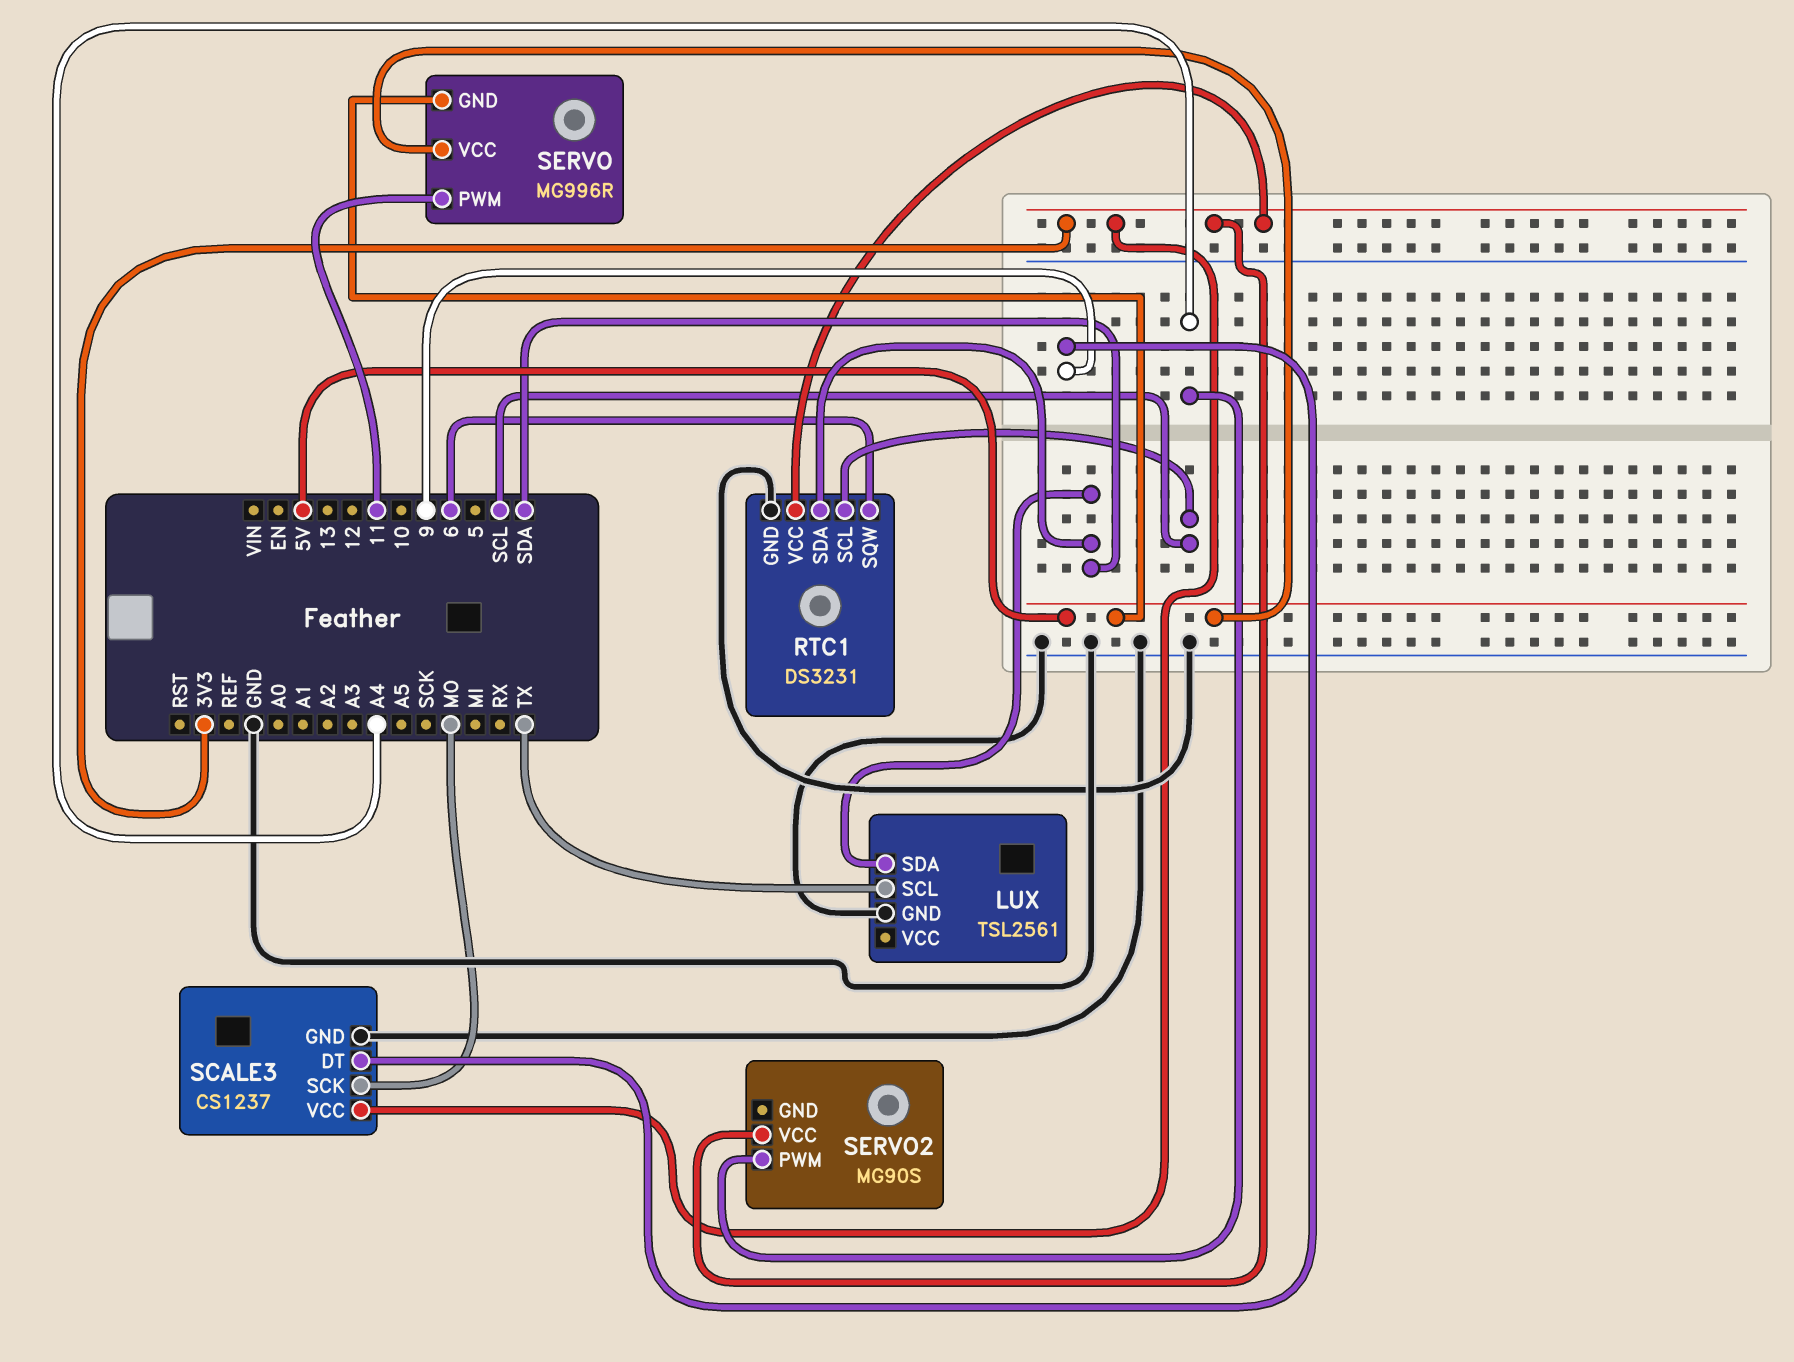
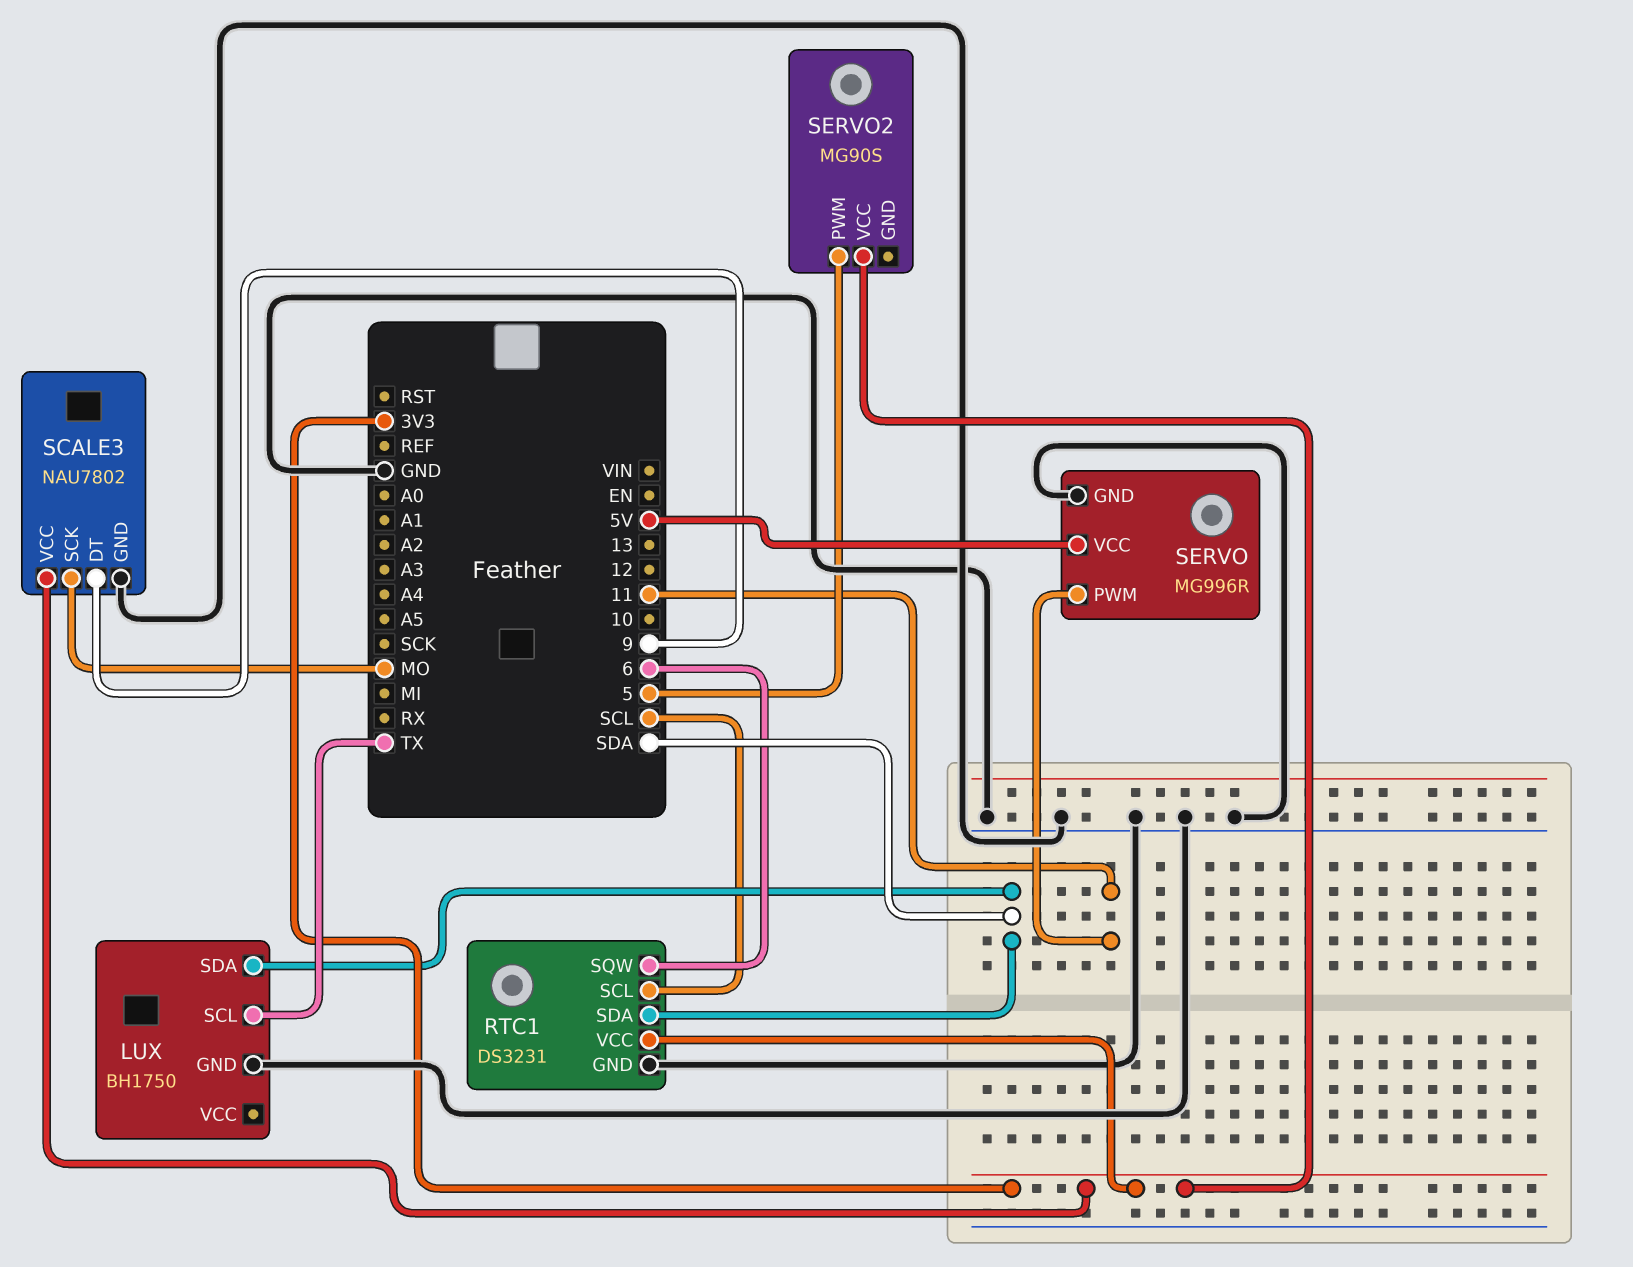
LUX: TSL2561 -> BH1750
SCALE3: CS1237 -> NAU7802
SERVO pin GND: 5V -> GND
SERVO2 pin PWM: A4 -> 5

